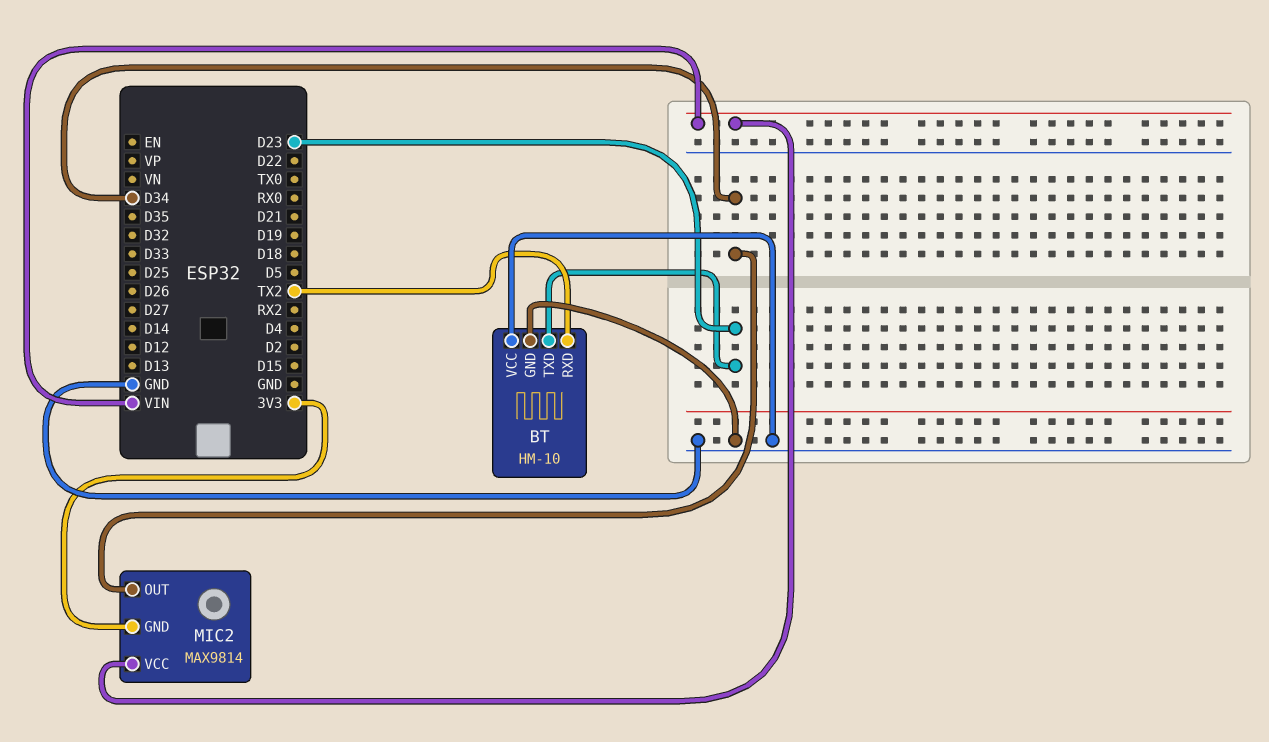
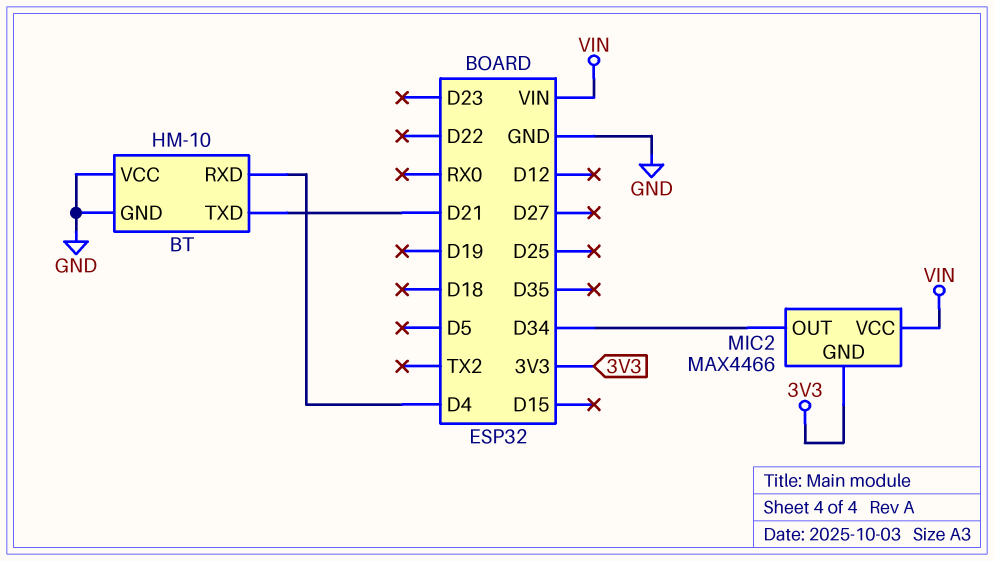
BT pin RXD: TX2 -> D4
BT pin TXD: D23 -> D21
MIC2: MAX9814 -> MAX4466

